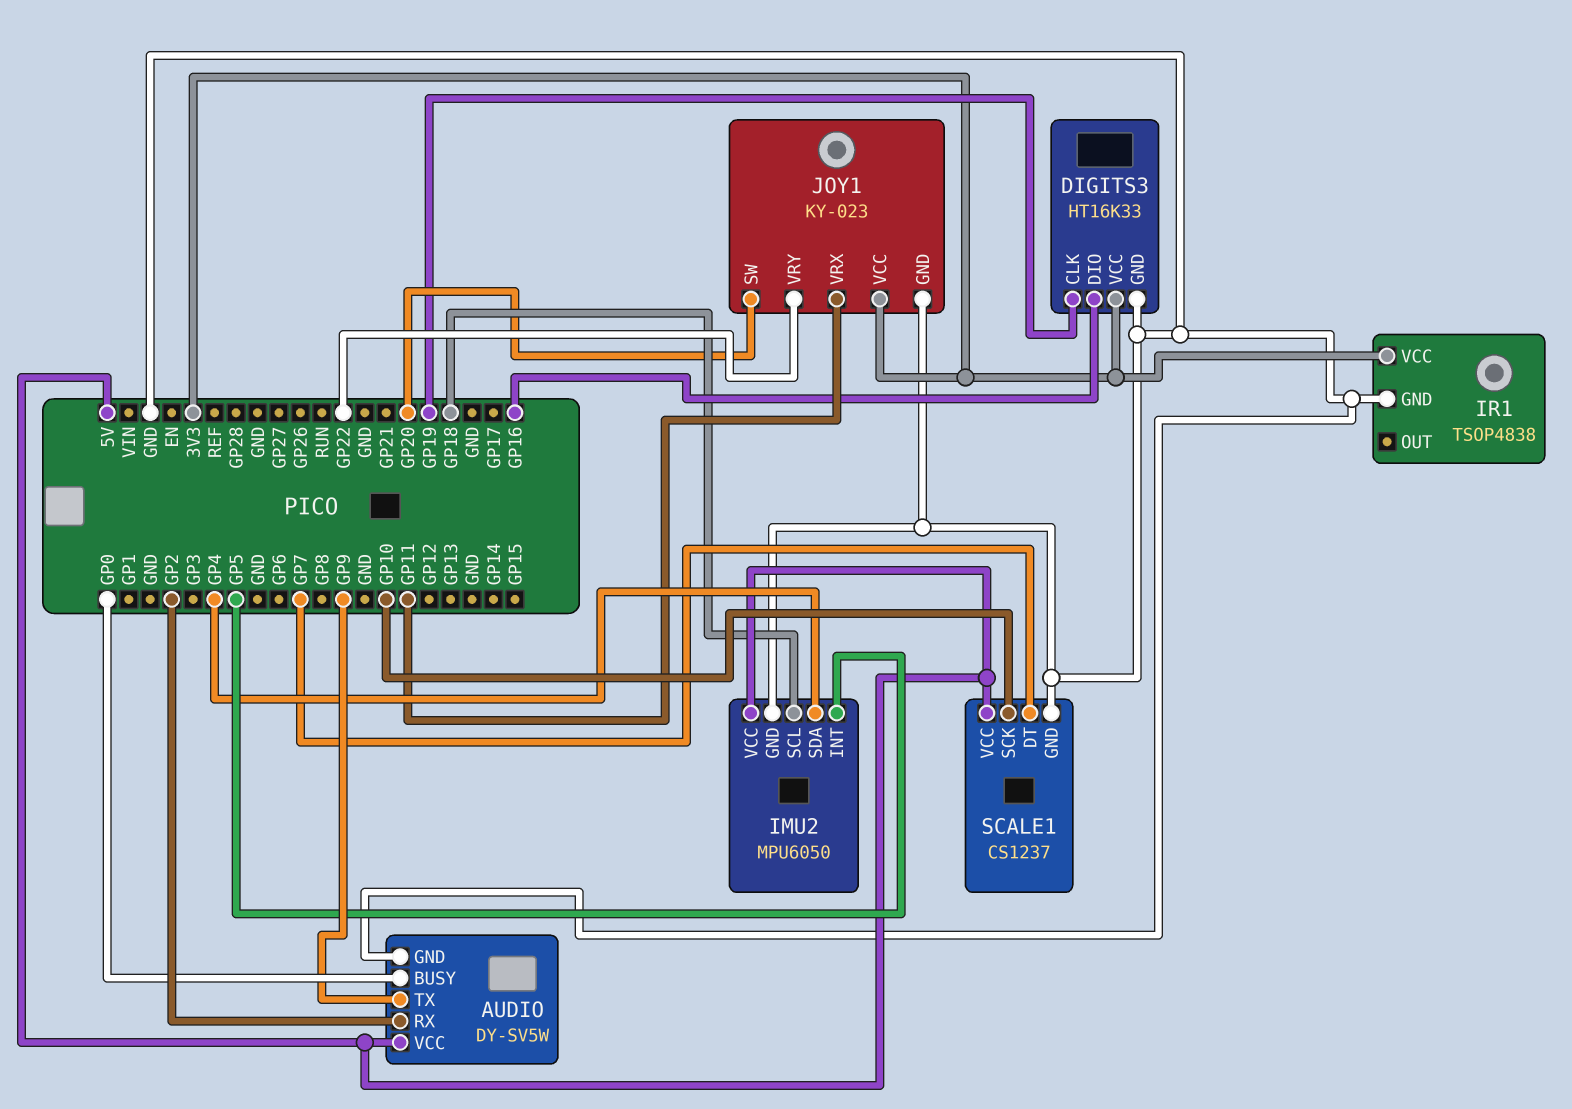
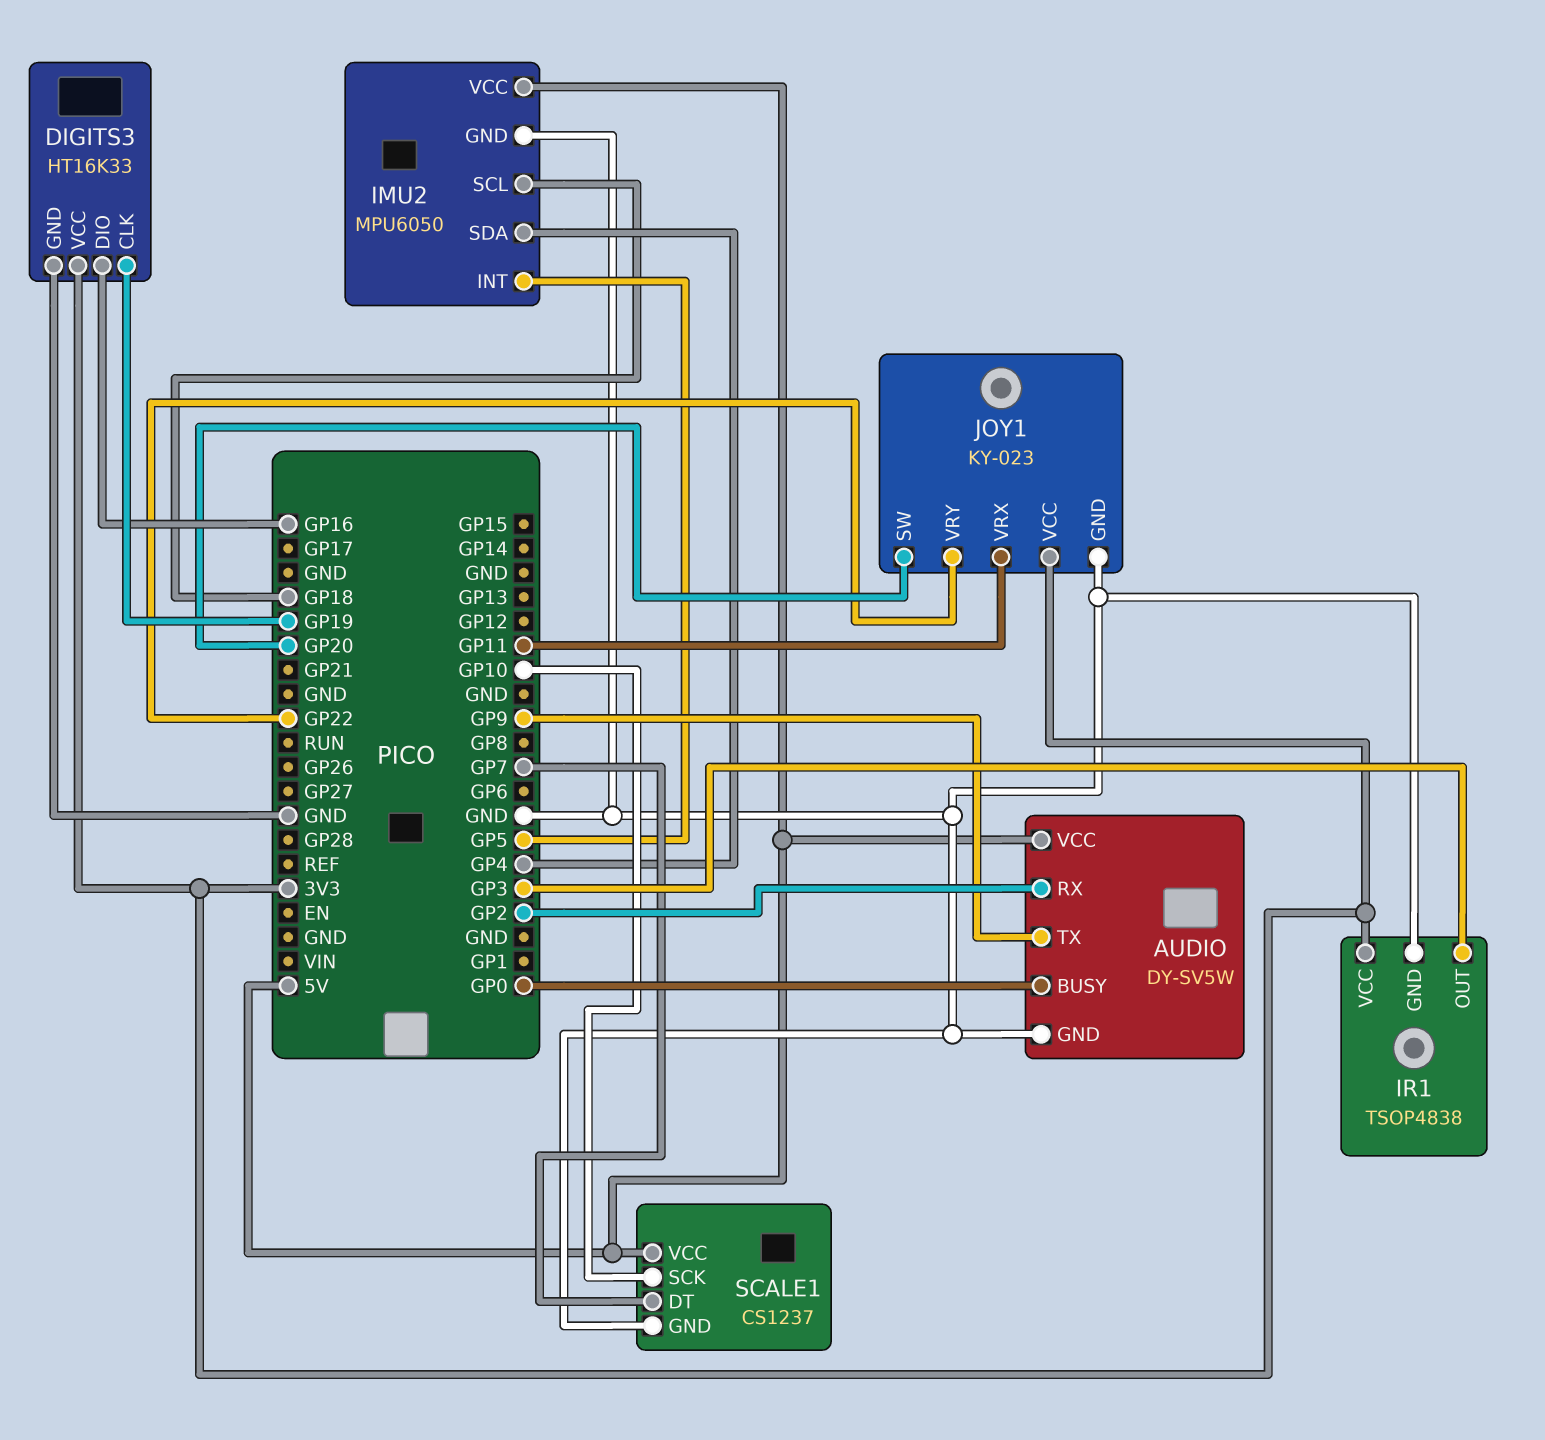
IR1 pin OUT: none -> GP3

